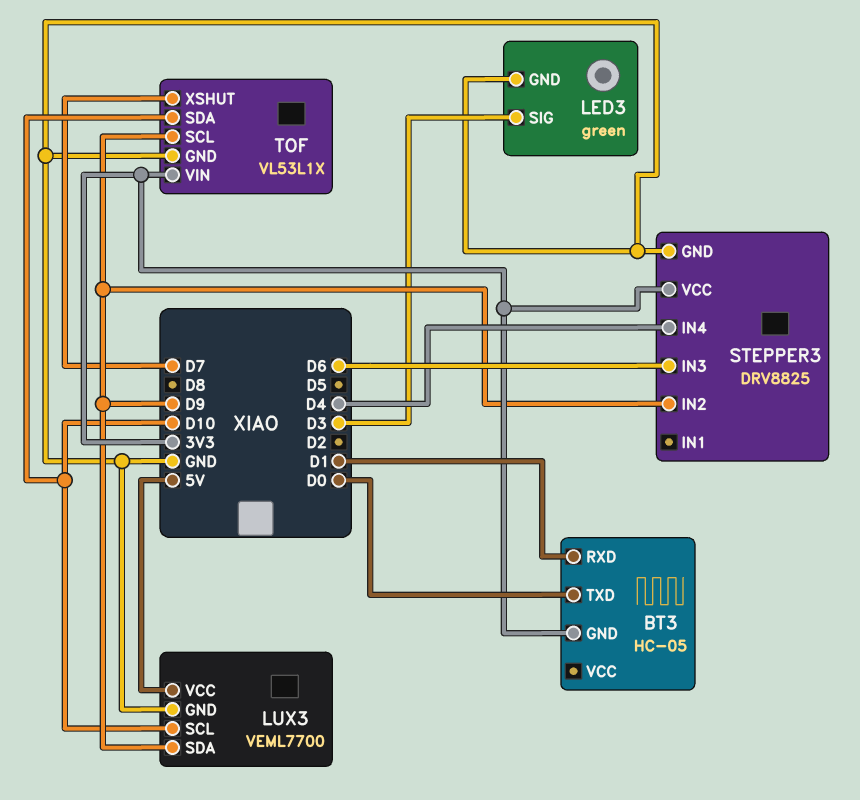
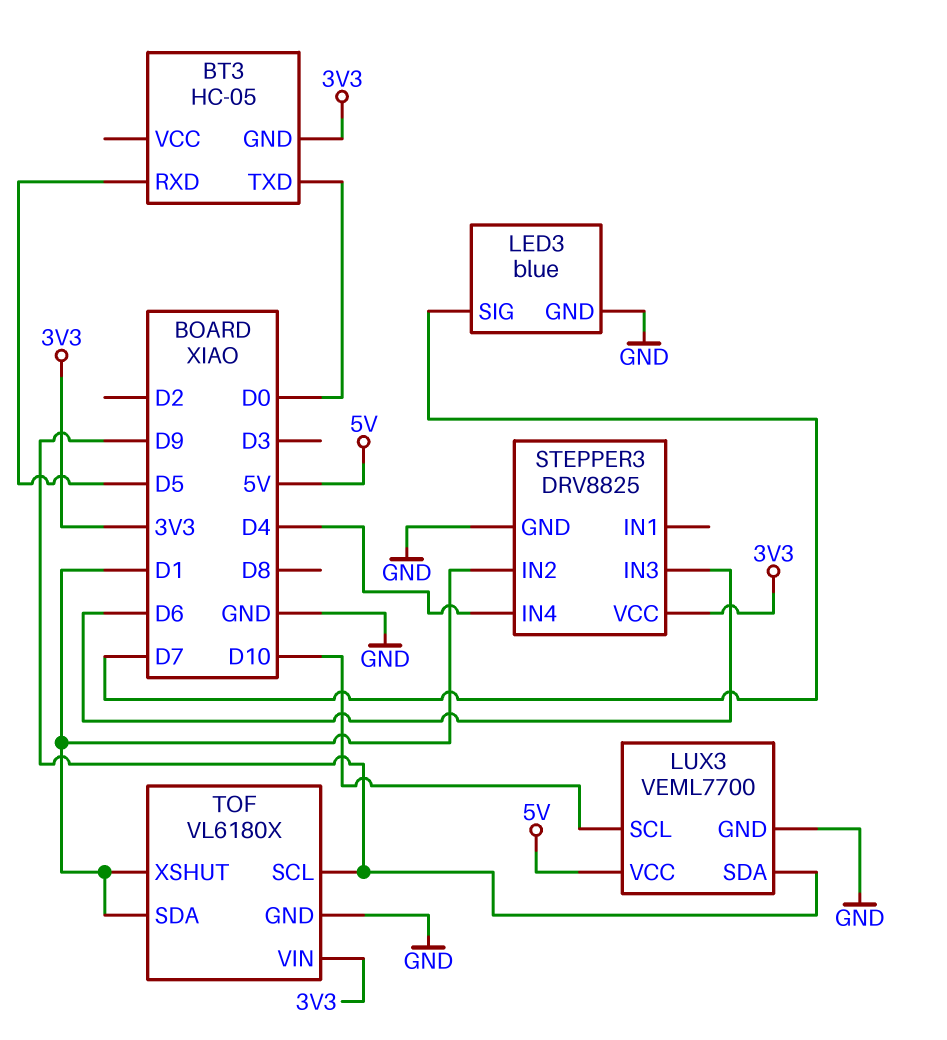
BT3 pin RXD: D1 -> D5
LED3: green -> blue
LED3 pin SIG: D3 -> D7
STEPPER3 pin IN2: D9 -> D1
TOF: VL53L1X -> VL6180X
TOF pin SDA: D10 -> D1
TOF pin XSHUT: D7 -> D1

